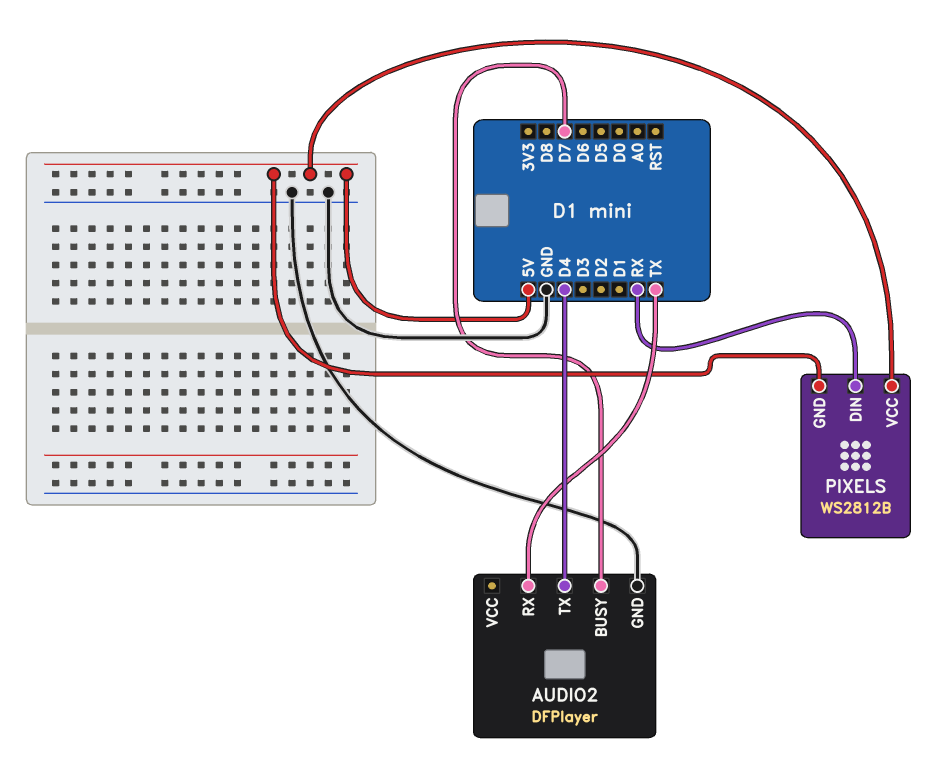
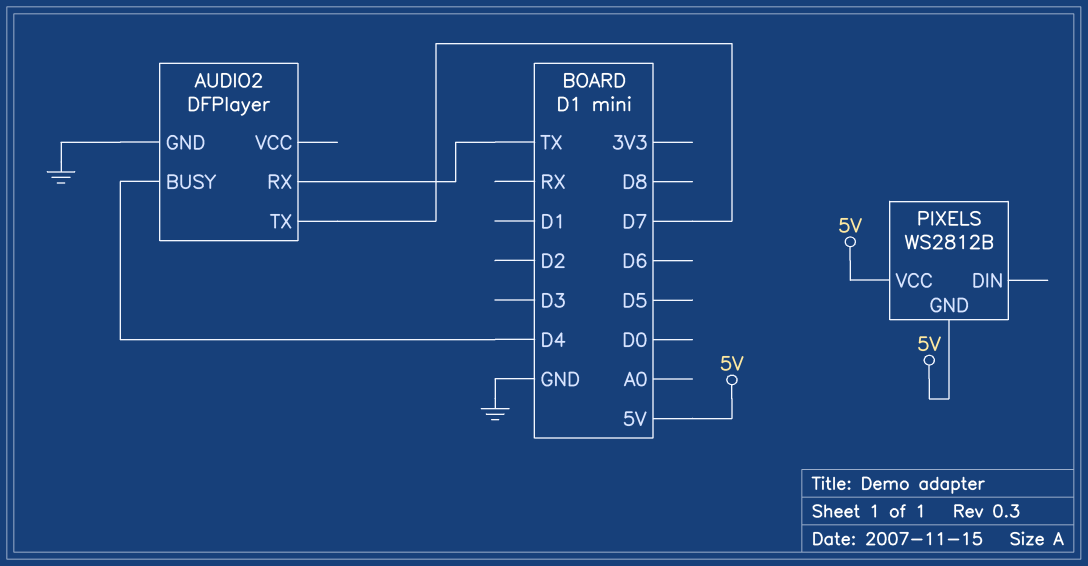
AUDIO2 pin BUSY: D7 -> D4
AUDIO2 pin TX: D4 -> D7
PIXELS pin DIN: RX -> none

